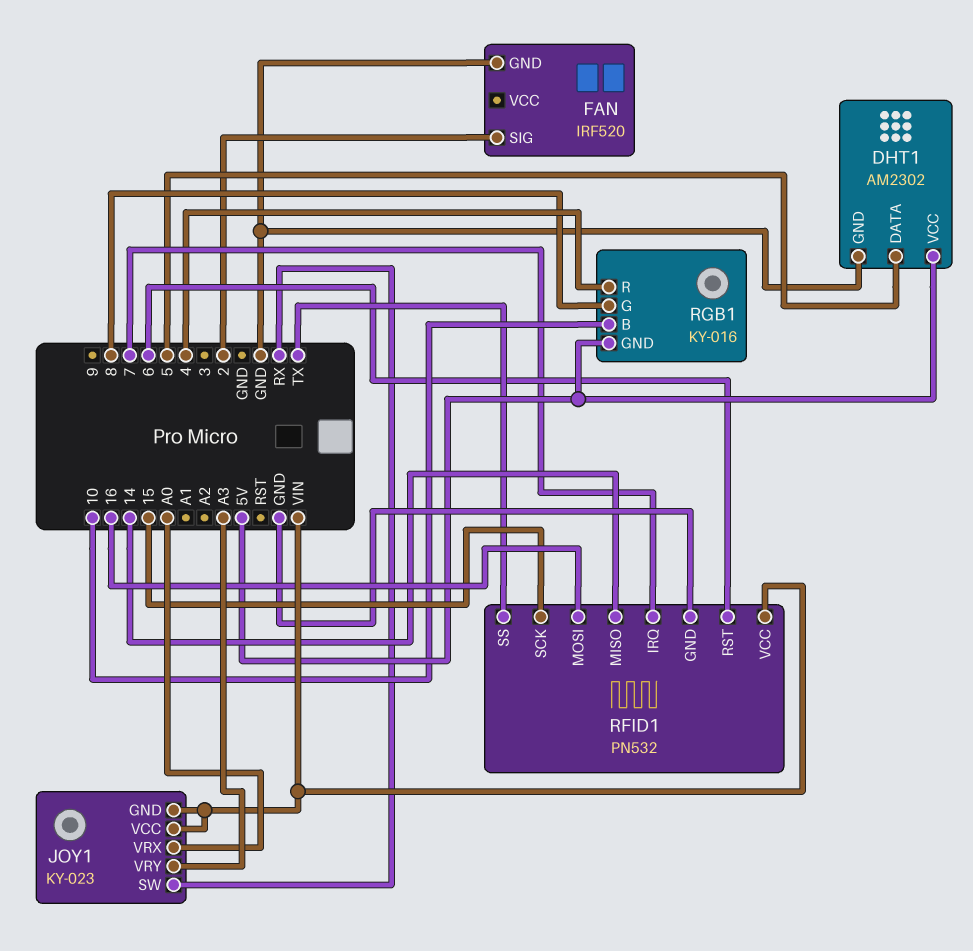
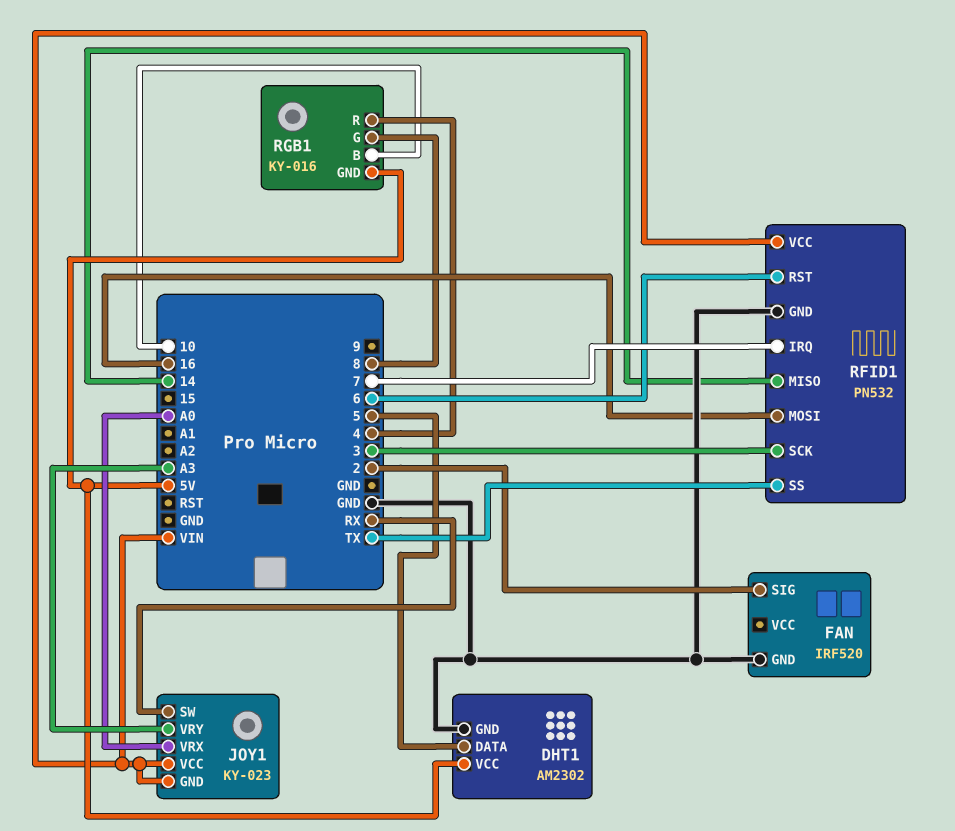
RFID1 pin SCK: 15 -> 3

